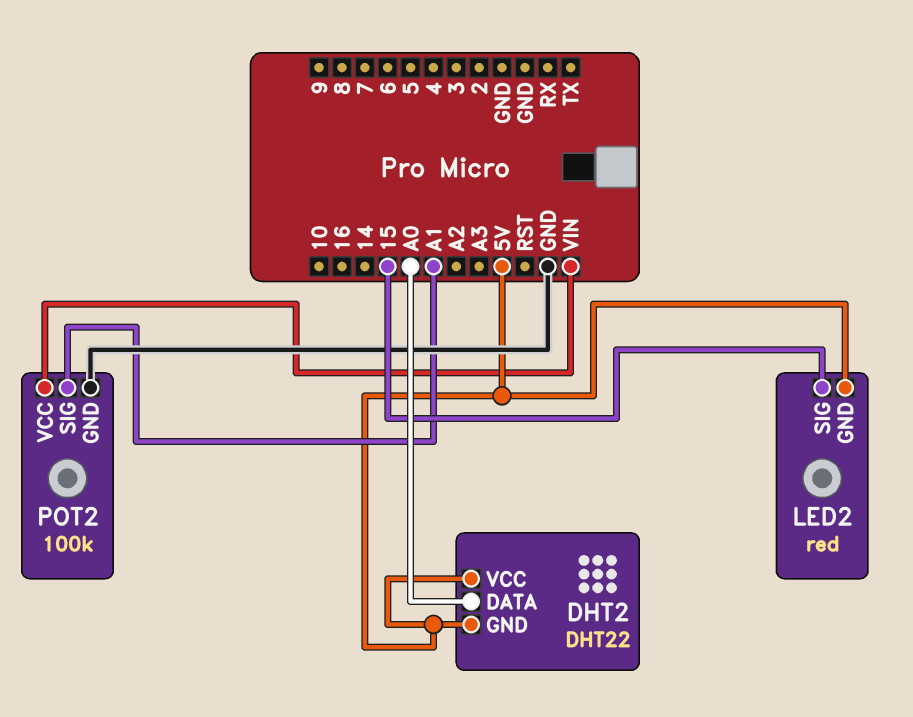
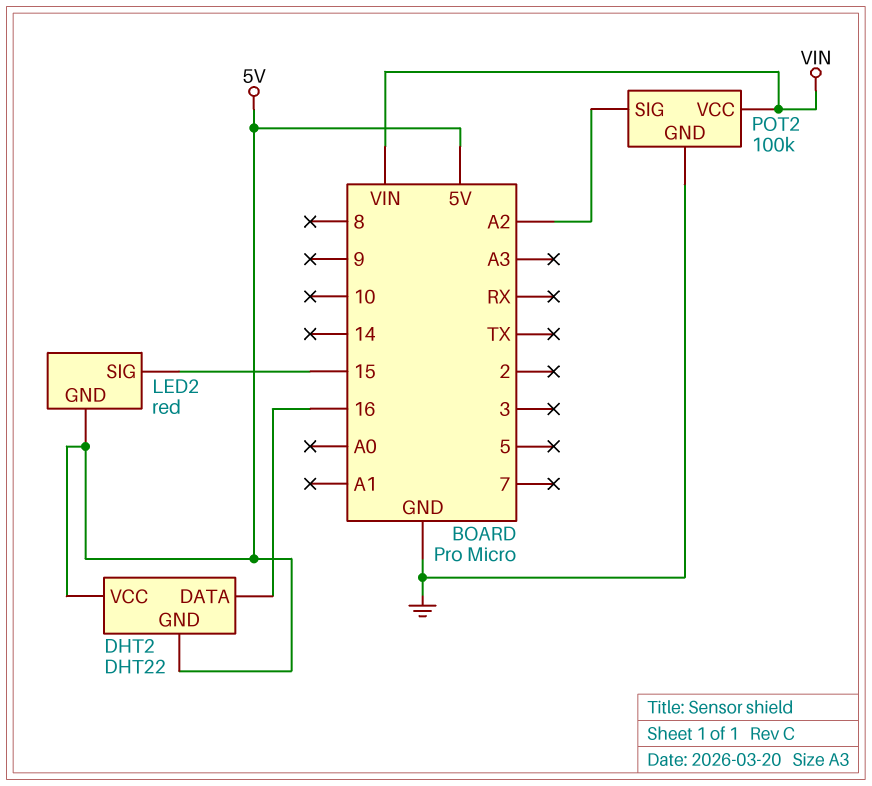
DHT2 pin DATA: A0 -> 16
POT2 pin SIG: A1 -> A2

